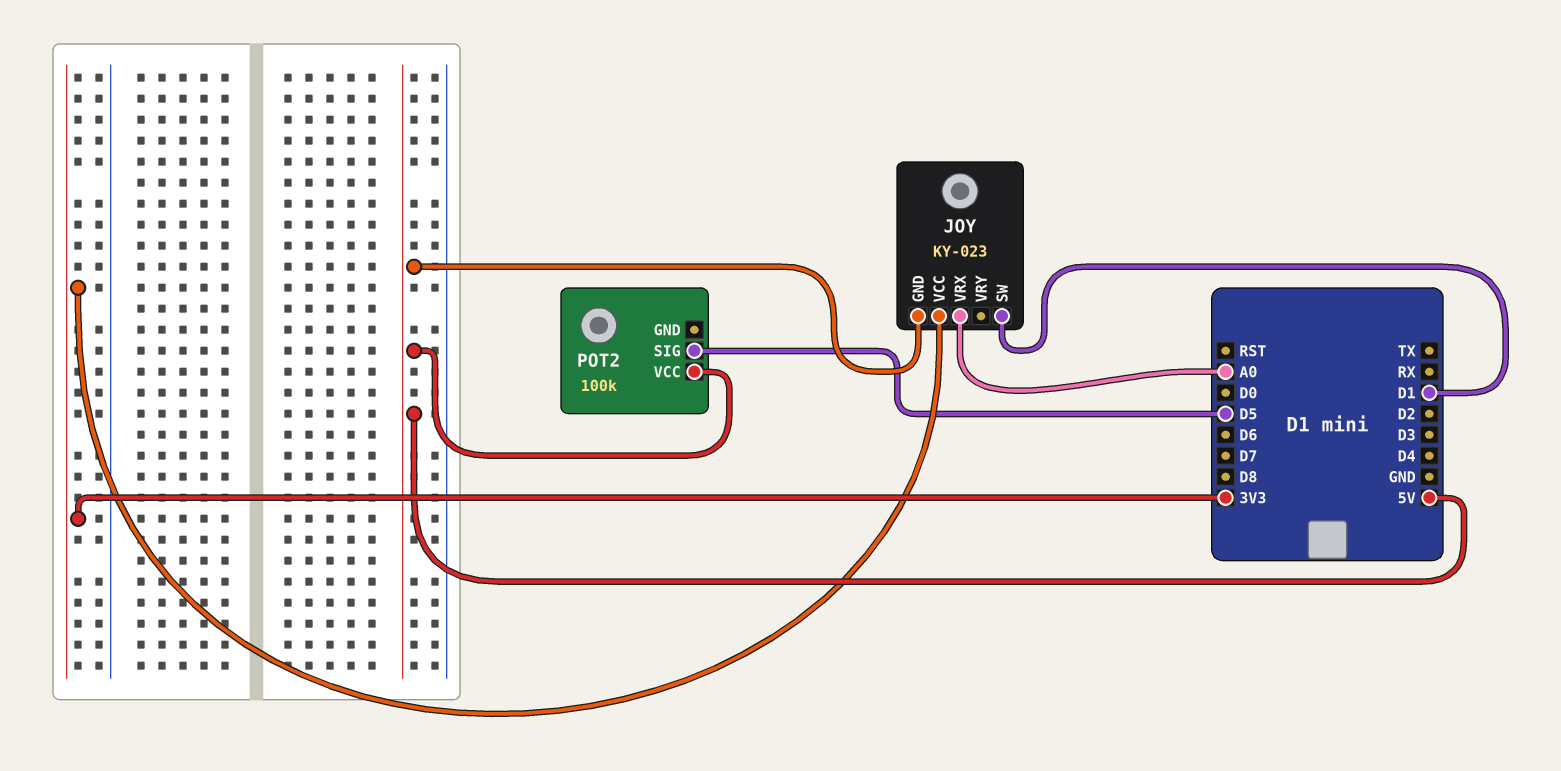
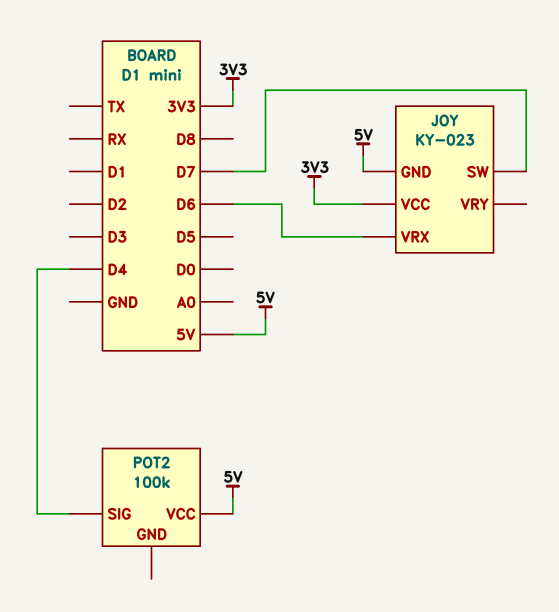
JOY pin SW: D1 -> D7
JOY pin VRX: A0 -> D6
POT2 pin SIG: D5 -> D4

